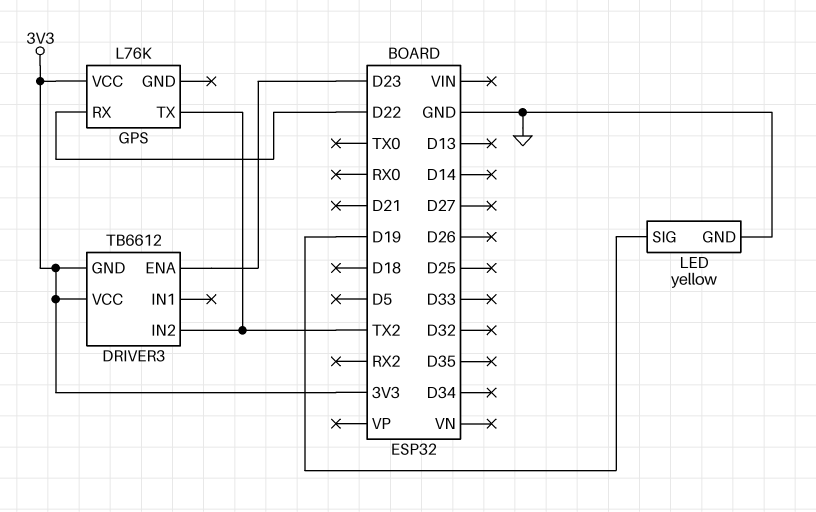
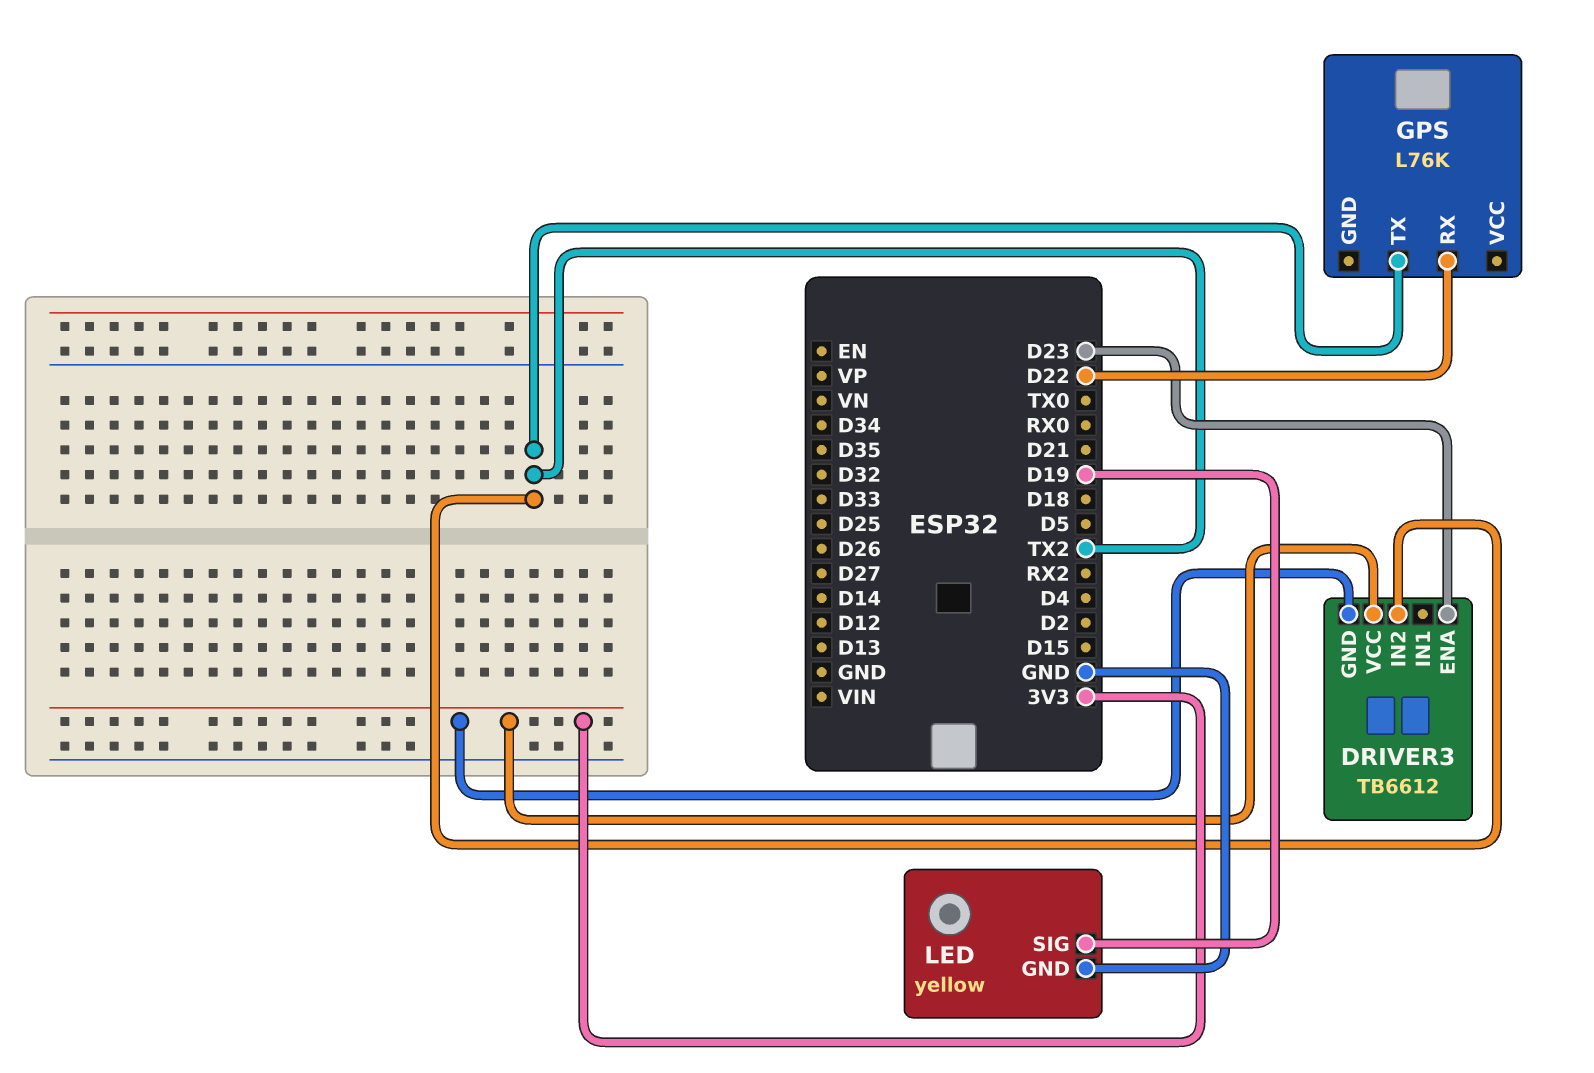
GPS pin VCC: 3V3 -> none

